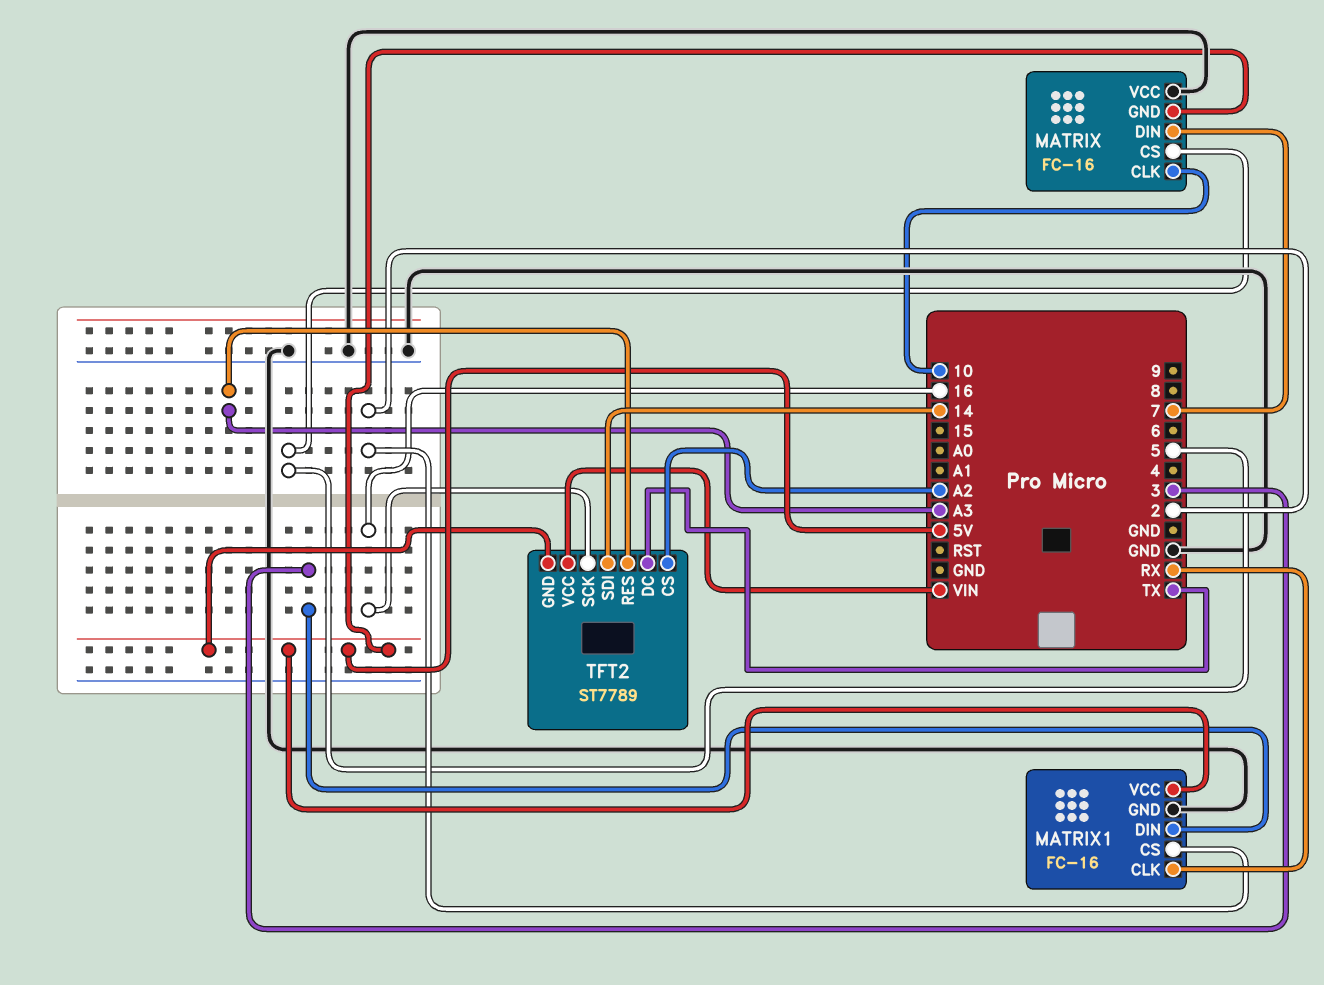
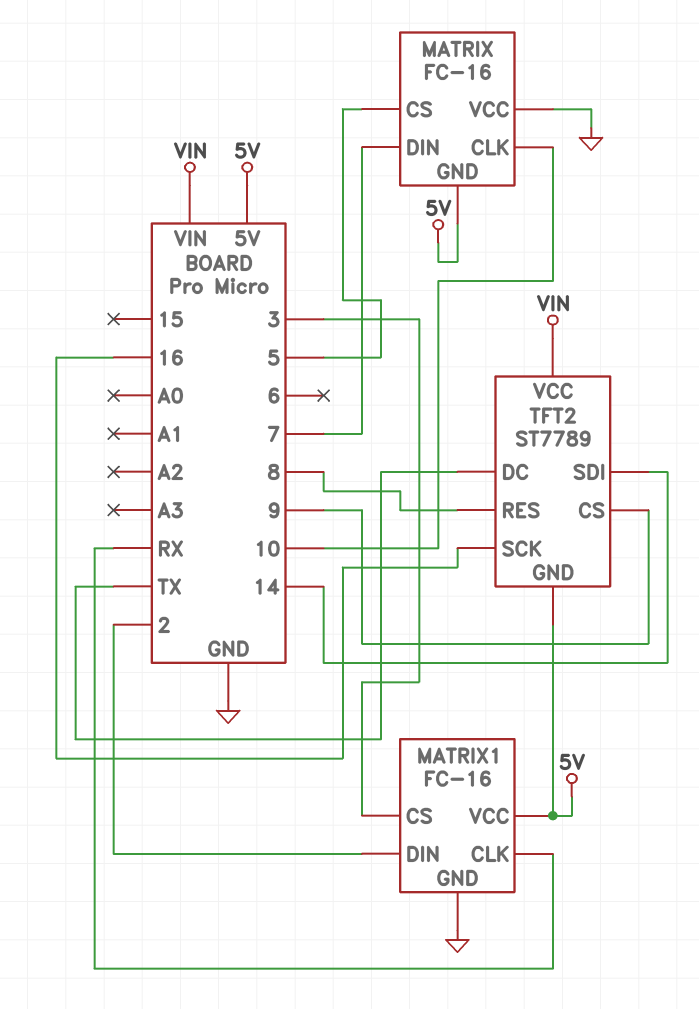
MATRIX1 pin CS: 2 -> 3
MATRIX1 pin DIN: 3 -> 2
TFT2 pin CS: A2 -> 9
TFT2 pin RES: A3 -> 8

